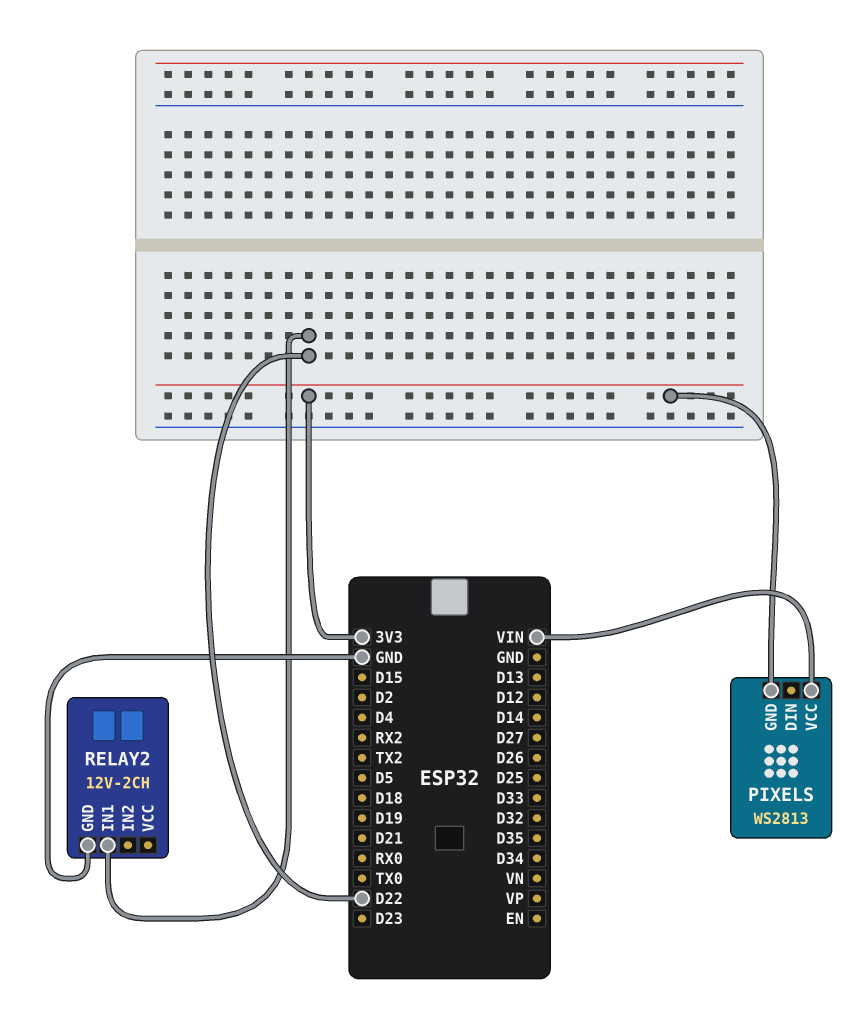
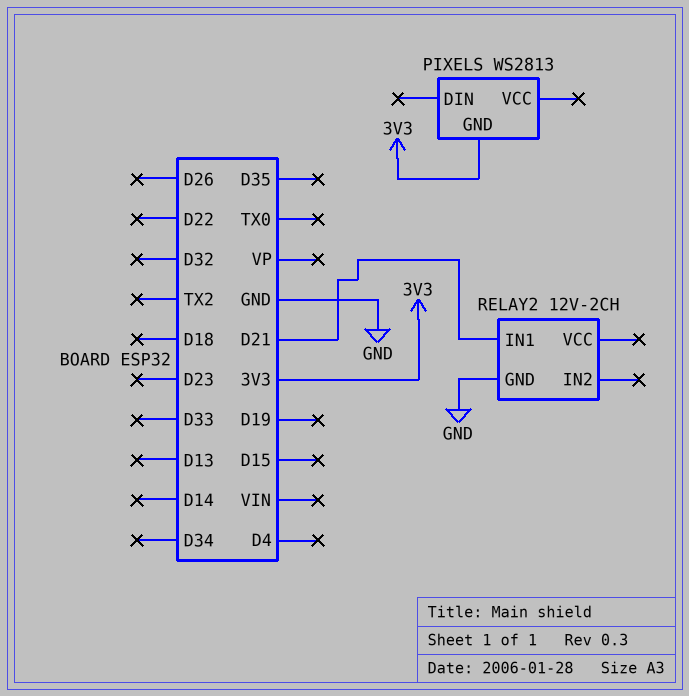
PIXELS pin VCC: VIN -> none
RELAY2 pin IN1: D22 -> D21

